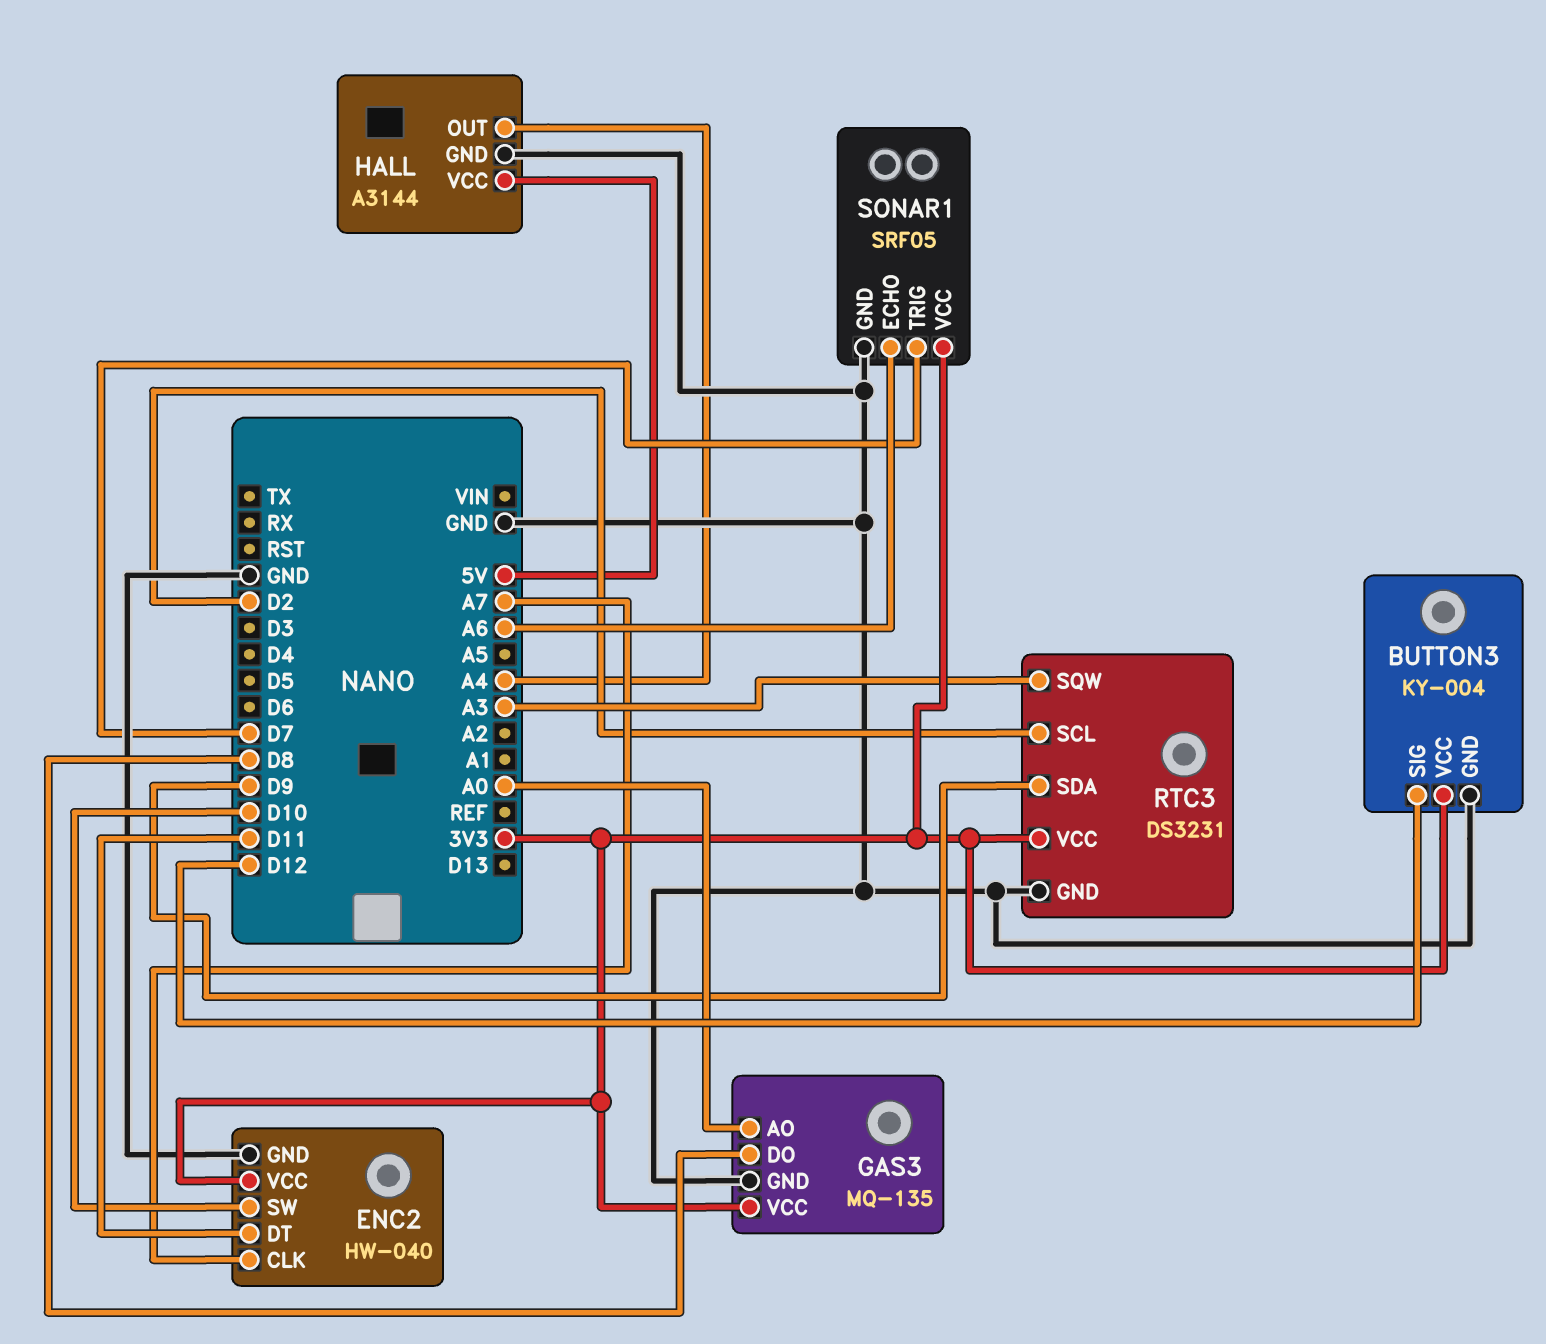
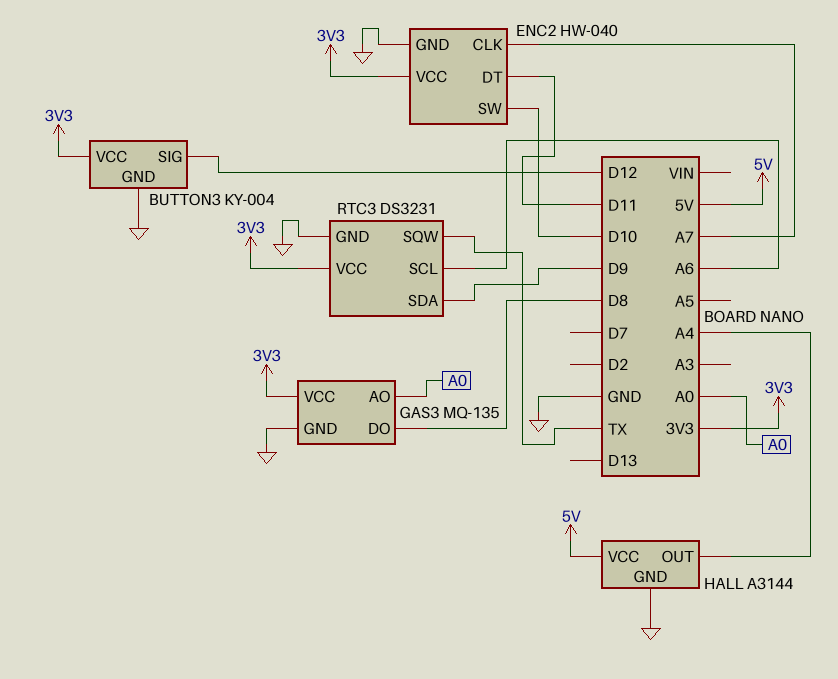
RTC3 pin SCL: D2 -> A6
RTC3 pin SQW: A3 -> TX
SONAR1: SRF05 -> none
SONAR1 pin ECHO: A6 -> none
SONAR1 pin GND: GND -> none
SONAR1 pin TRIG: D7 -> none
SONAR1 pin VCC: 3V3 -> none

